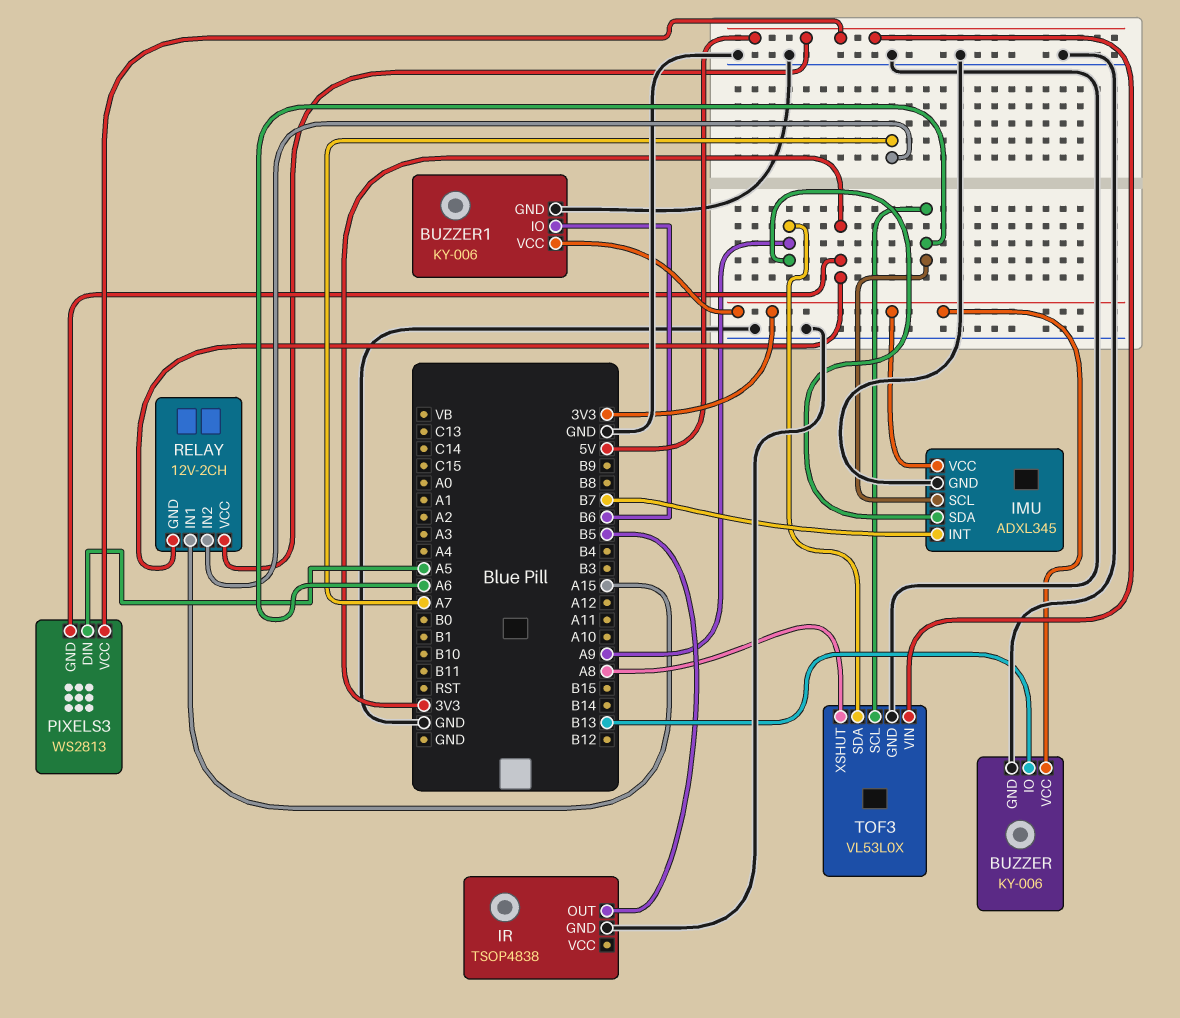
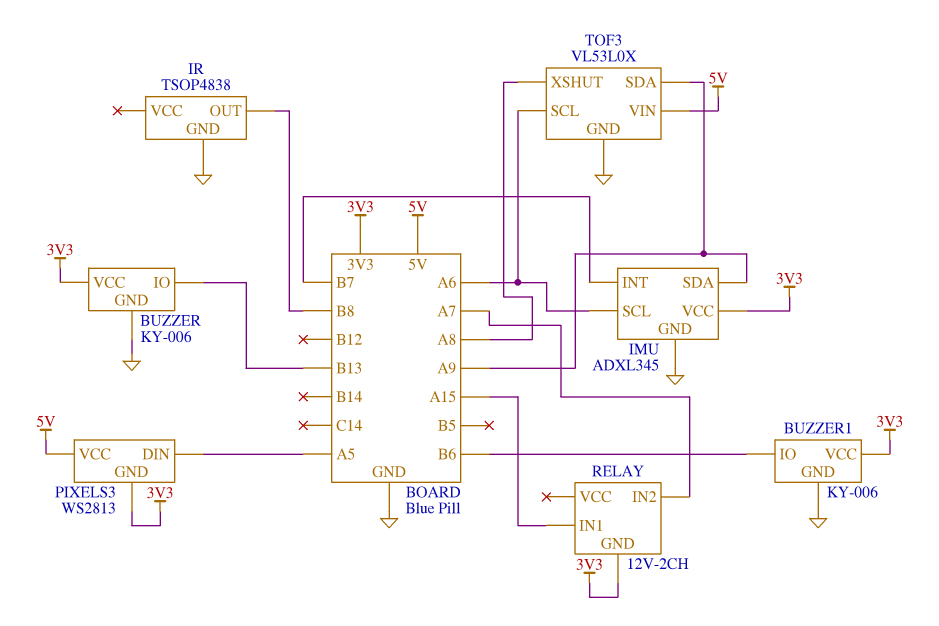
IR pin OUT: B5 -> B8
RELAY pin VCC: 5V -> none

